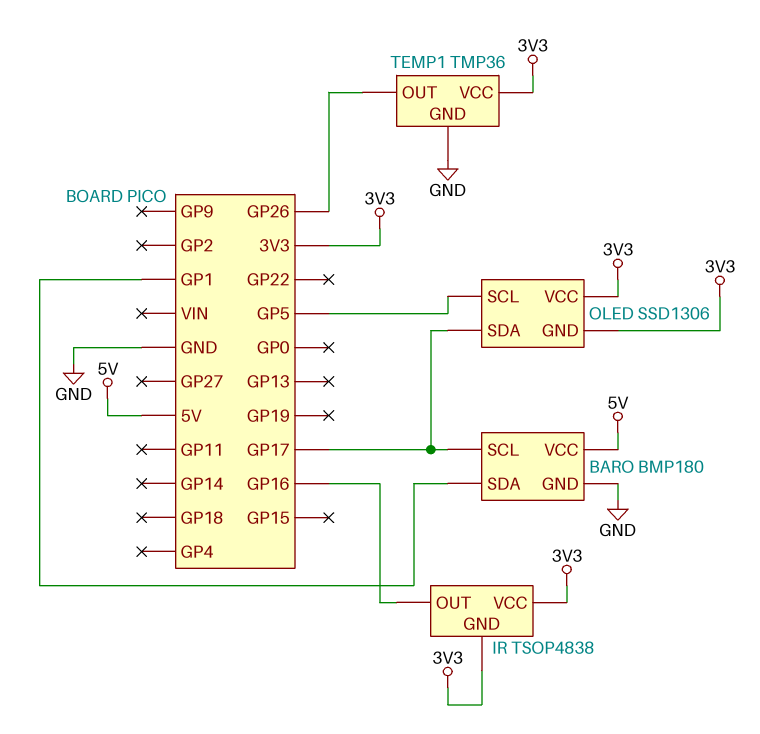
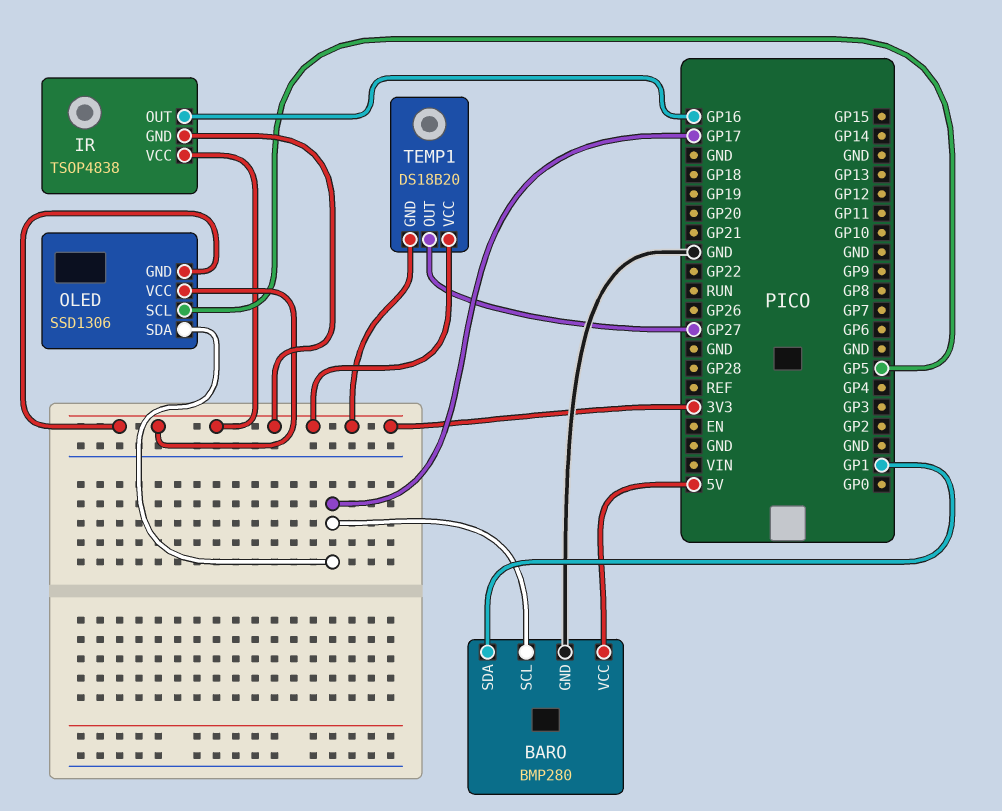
BARO: BMP180 -> BMP280
TEMP1: TMP36 -> DS18B20
TEMP1 pin GND: GND -> 3V3
TEMP1 pin OUT: GP26 -> GP27

